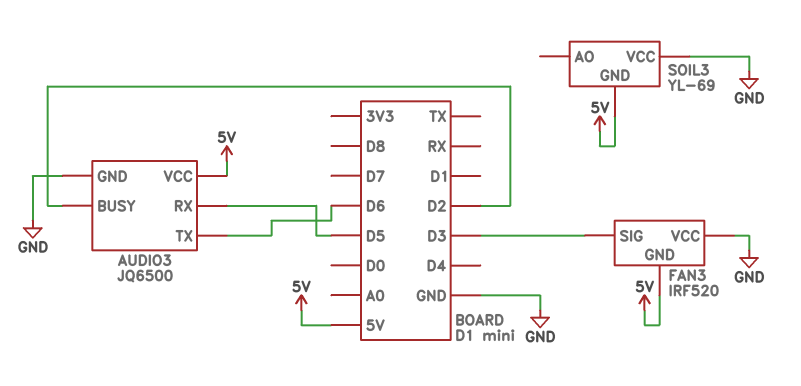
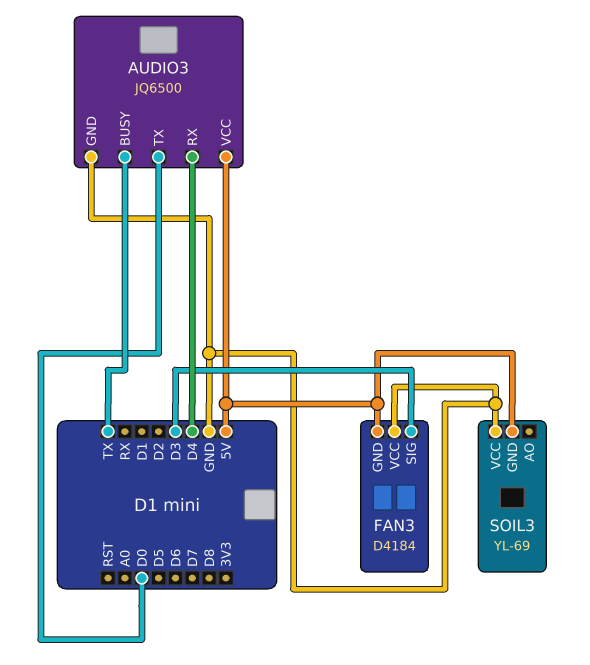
AUDIO3 pin BUSY: D2 -> TX
AUDIO3 pin RX: D5 -> D4
AUDIO3 pin TX: D6 -> D0
FAN3: IRF520 -> D4184

